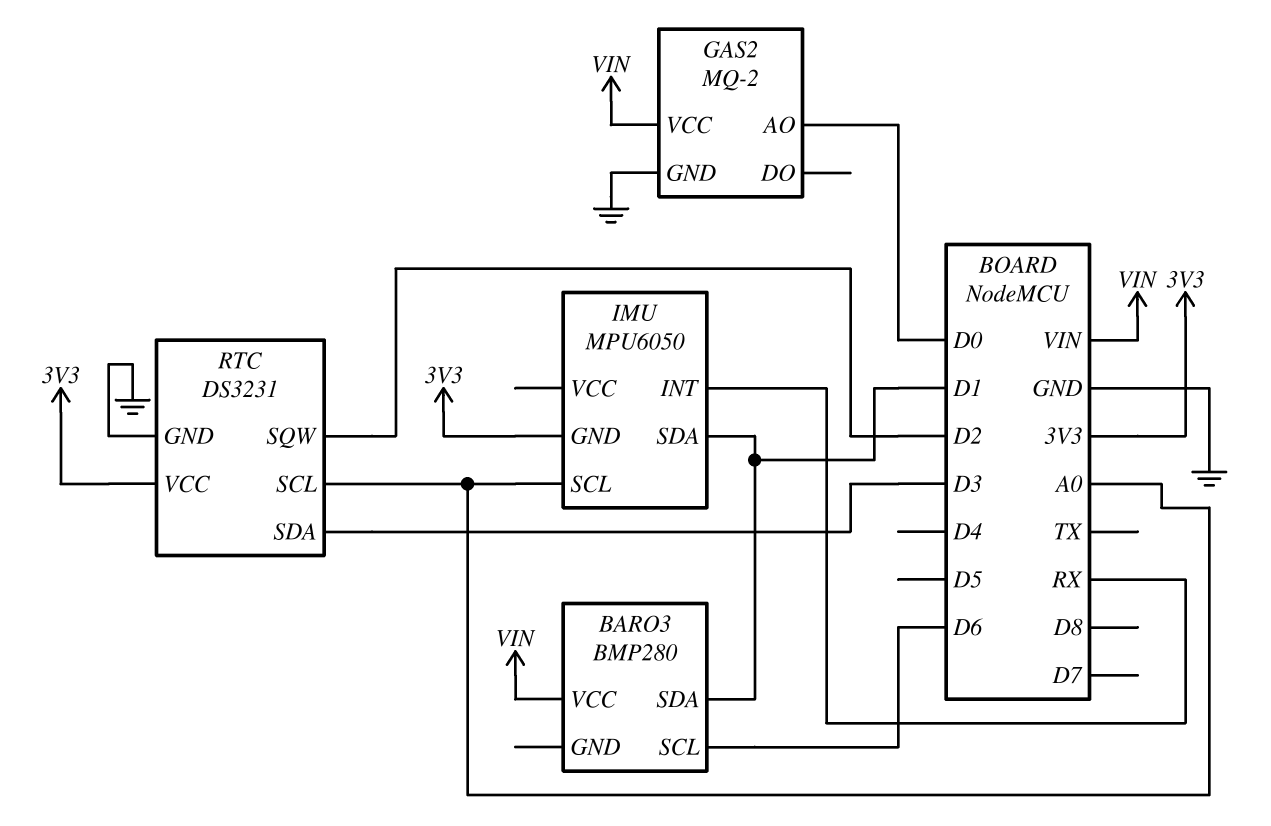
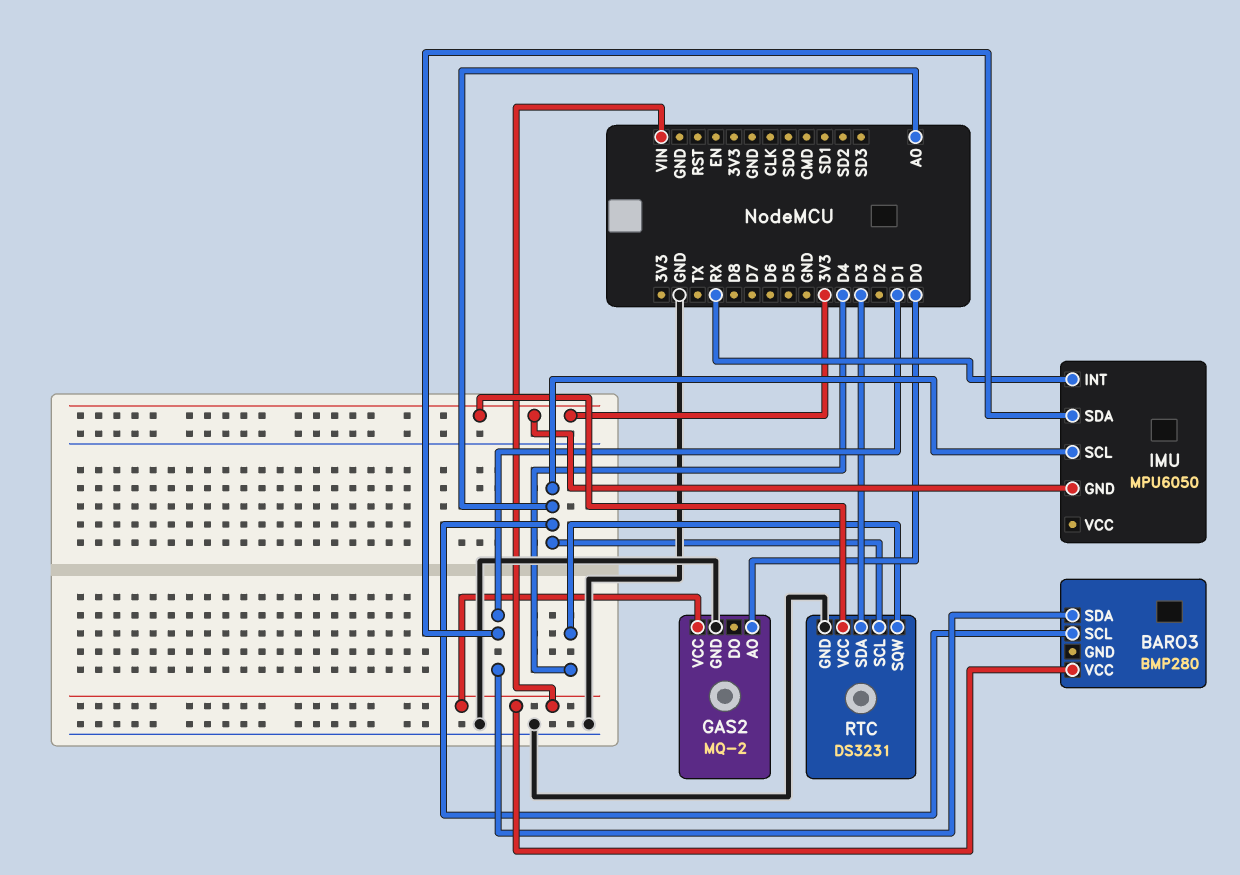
BARO3 pin SCL: D6 -> A0
RTC pin SQW: D2 -> D4

